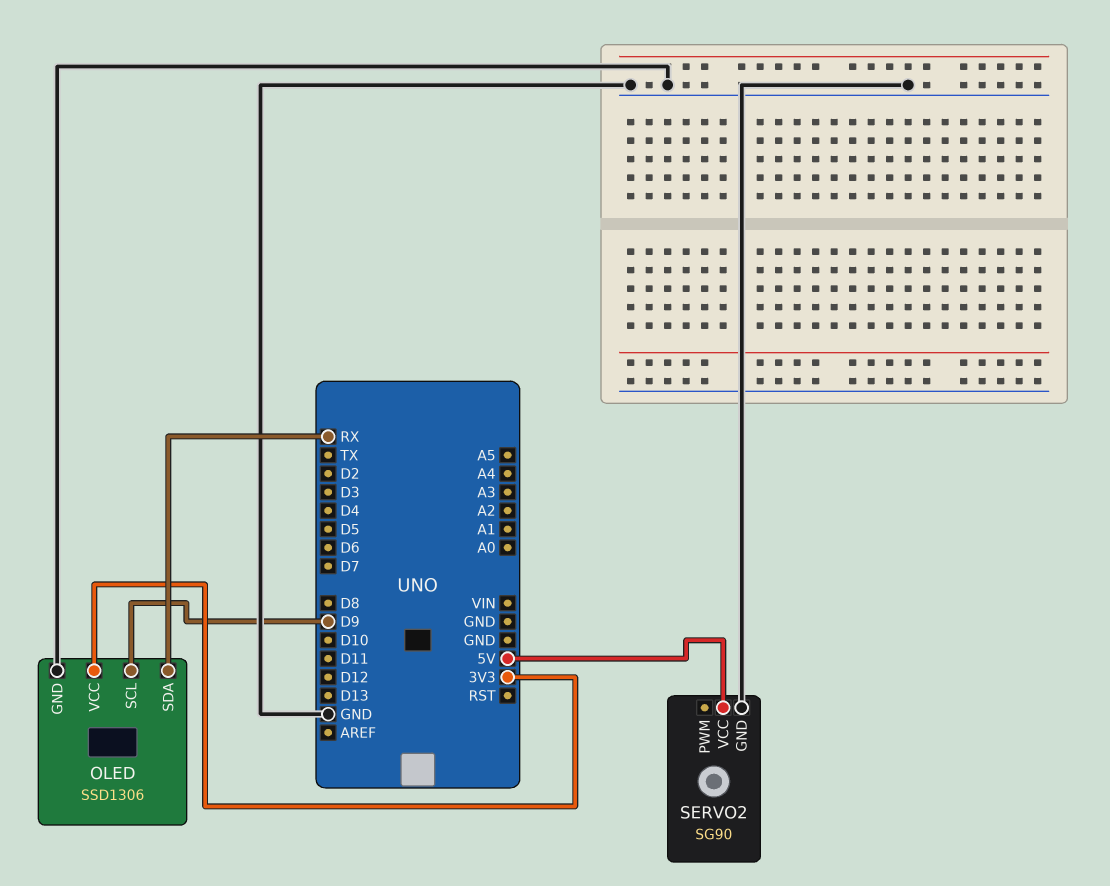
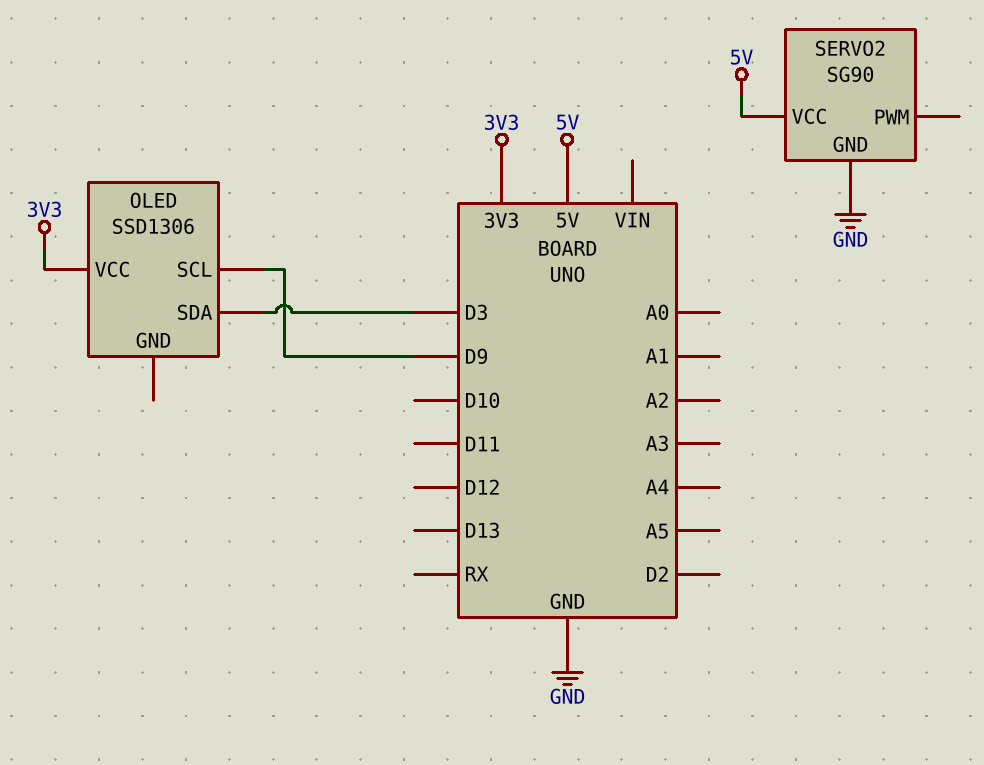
OLED pin GND: GND -> none
OLED pin SDA: RX -> D3

